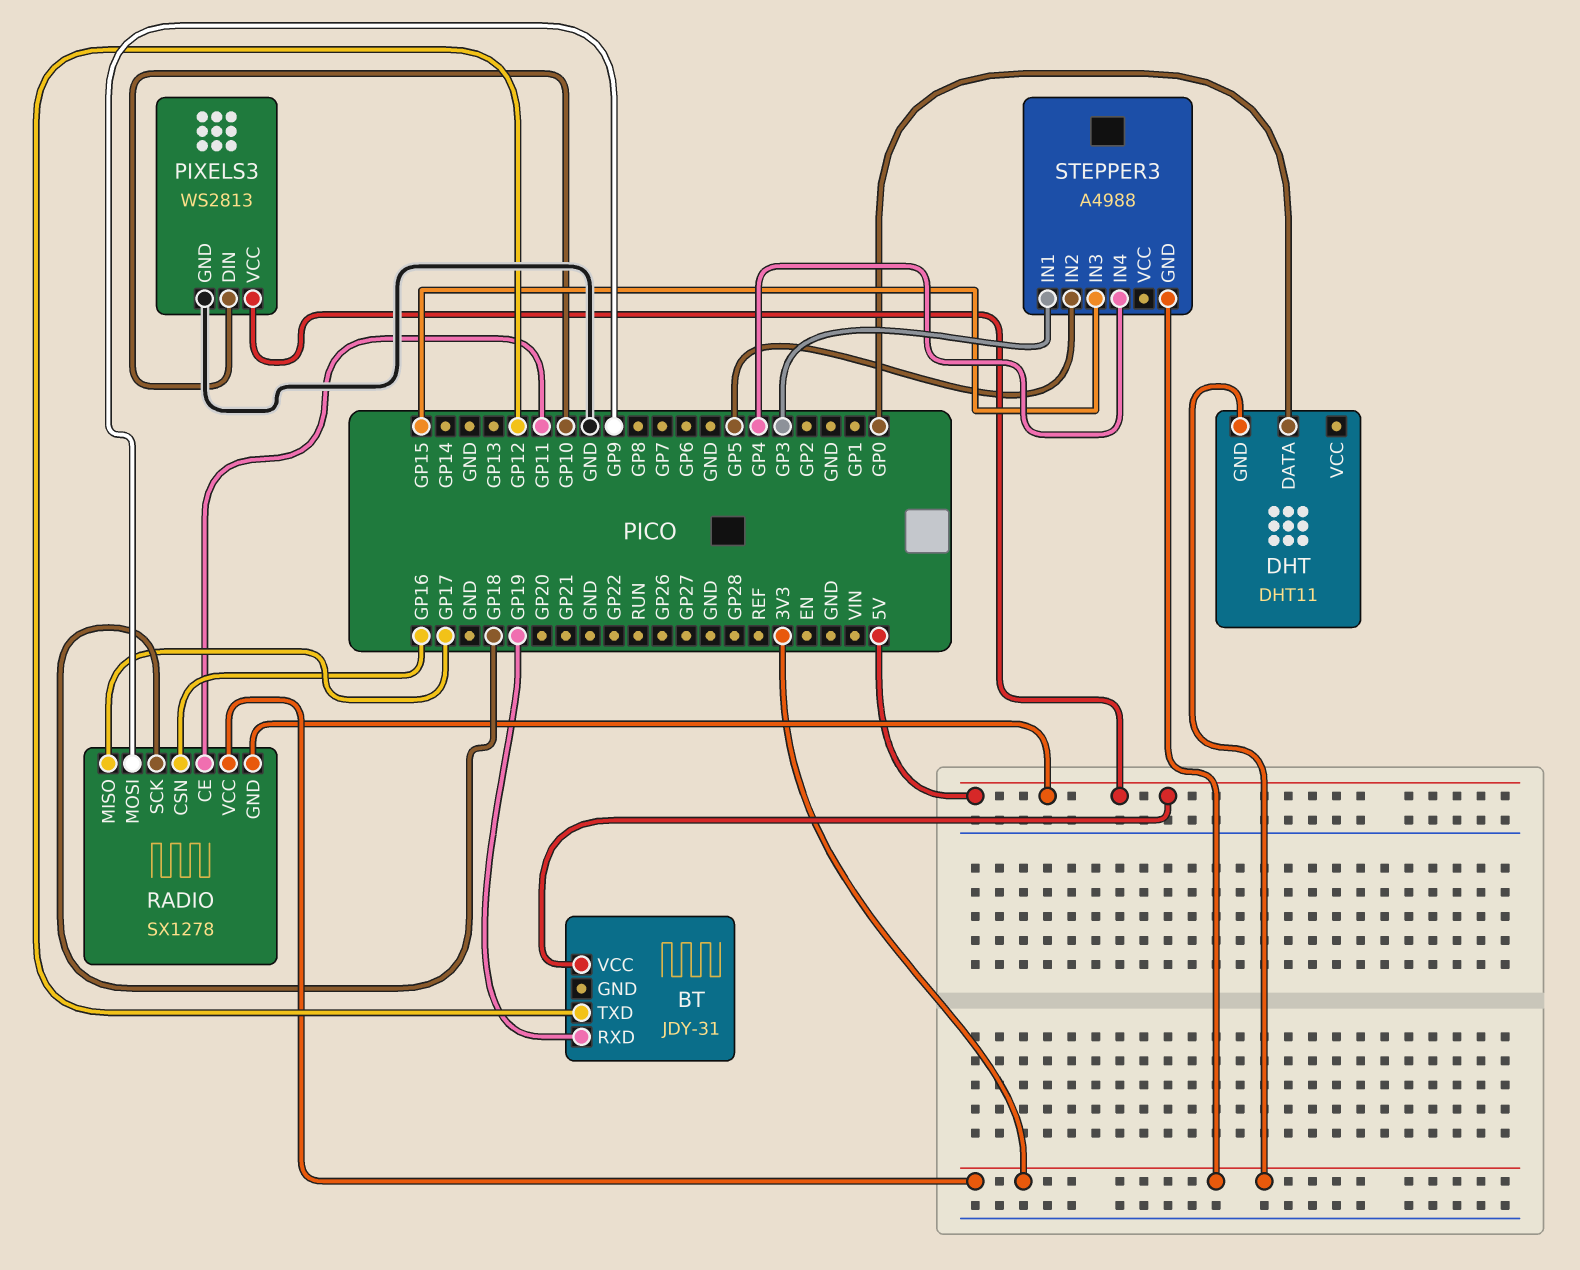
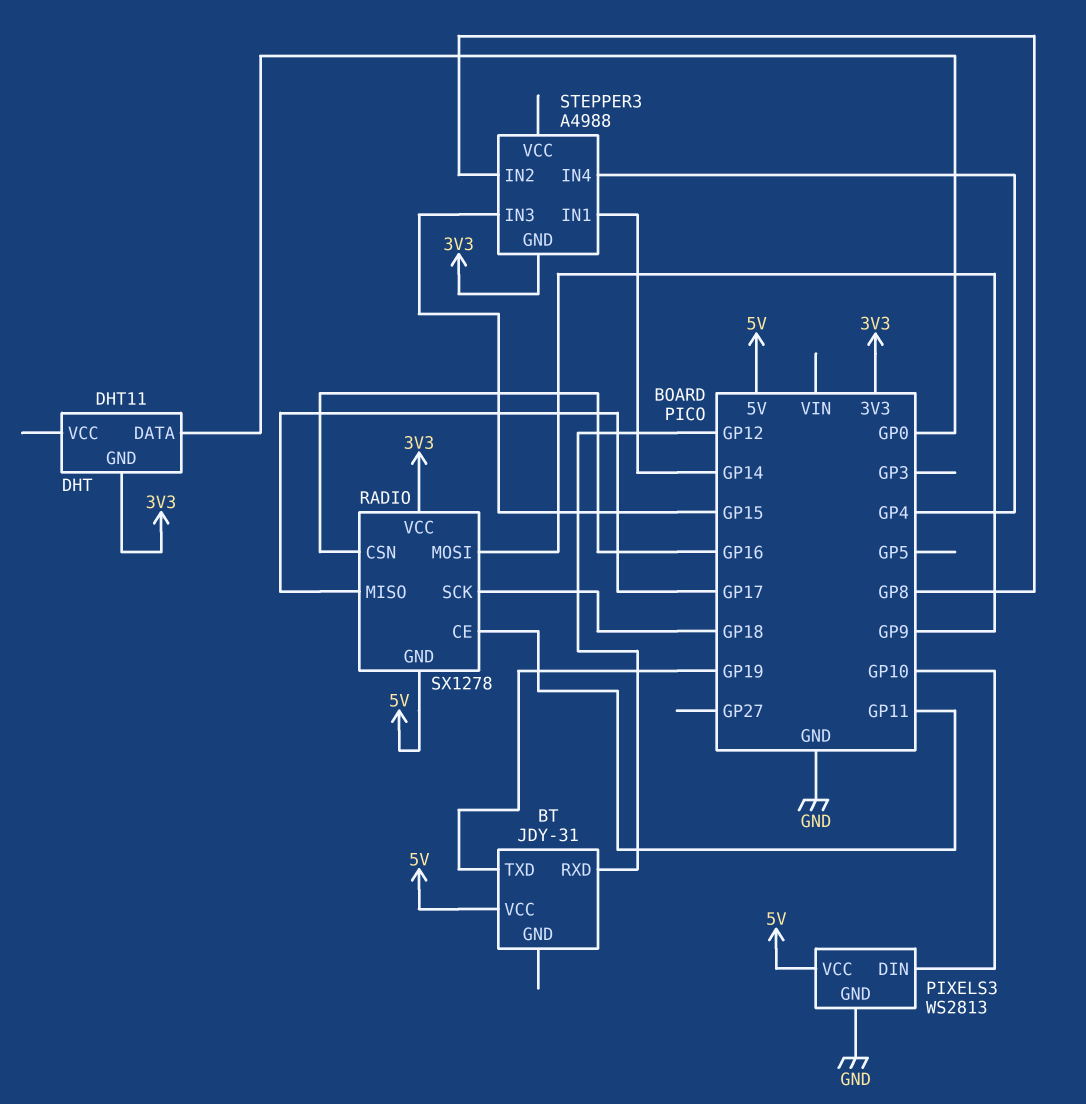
BT pin RXD: GP19 -> GP12
BT pin TXD: GP12 -> GP19
STEPPER3 pin IN1: GP3 -> GP14
STEPPER3 pin IN2: GP5 -> GP8

